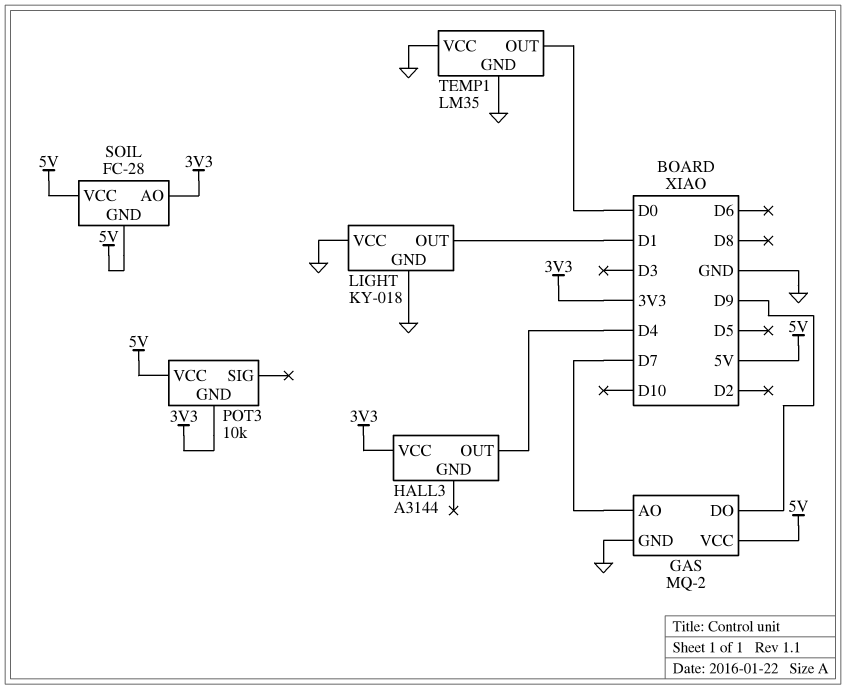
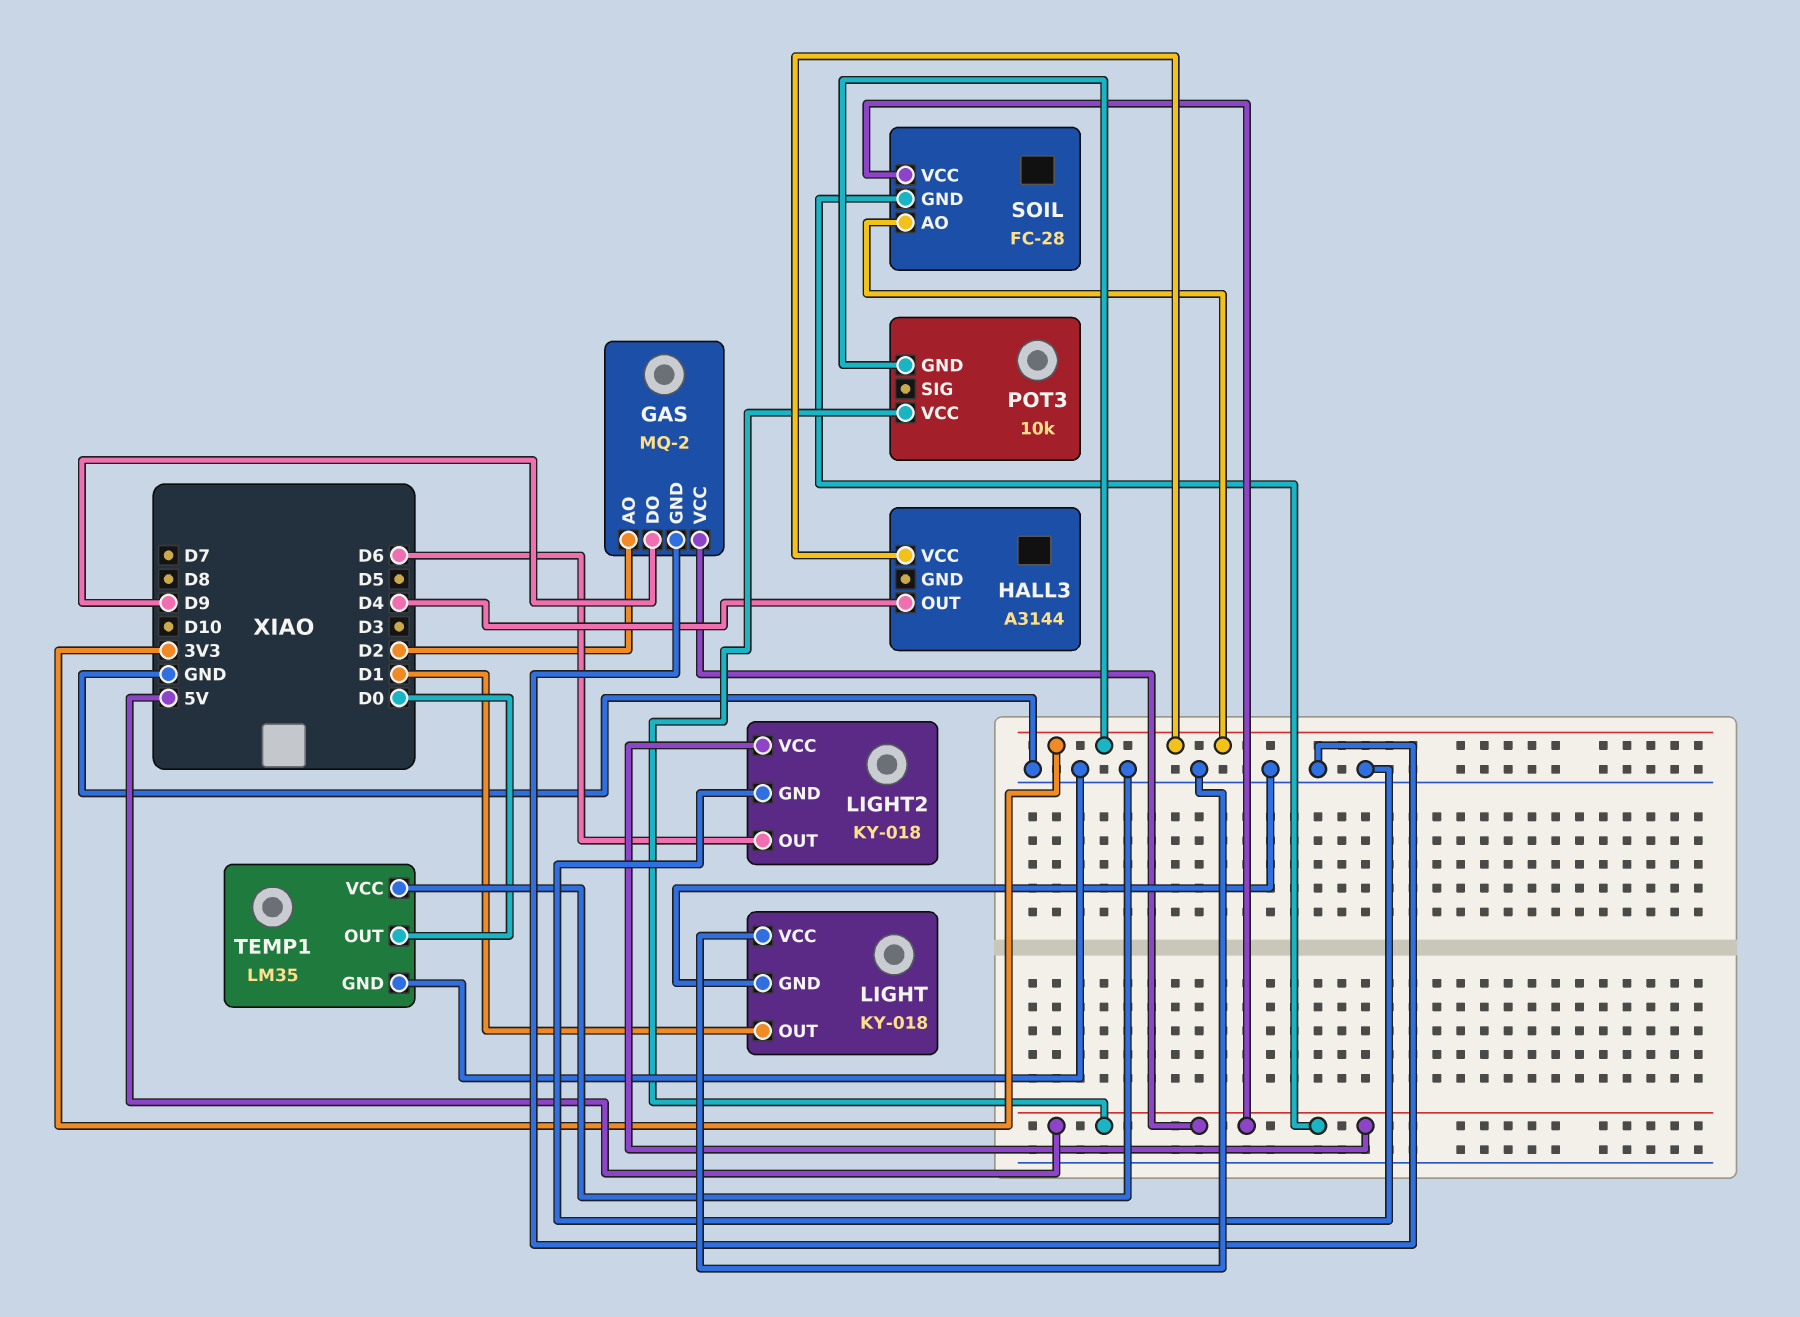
GAS pin AO: D7 -> D2
LIGHT2: none -> KY-018
LIGHT2 pin GND: none -> GND
LIGHT2 pin OUT: none -> D6
LIGHT2 pin VCC: none -> 5V

